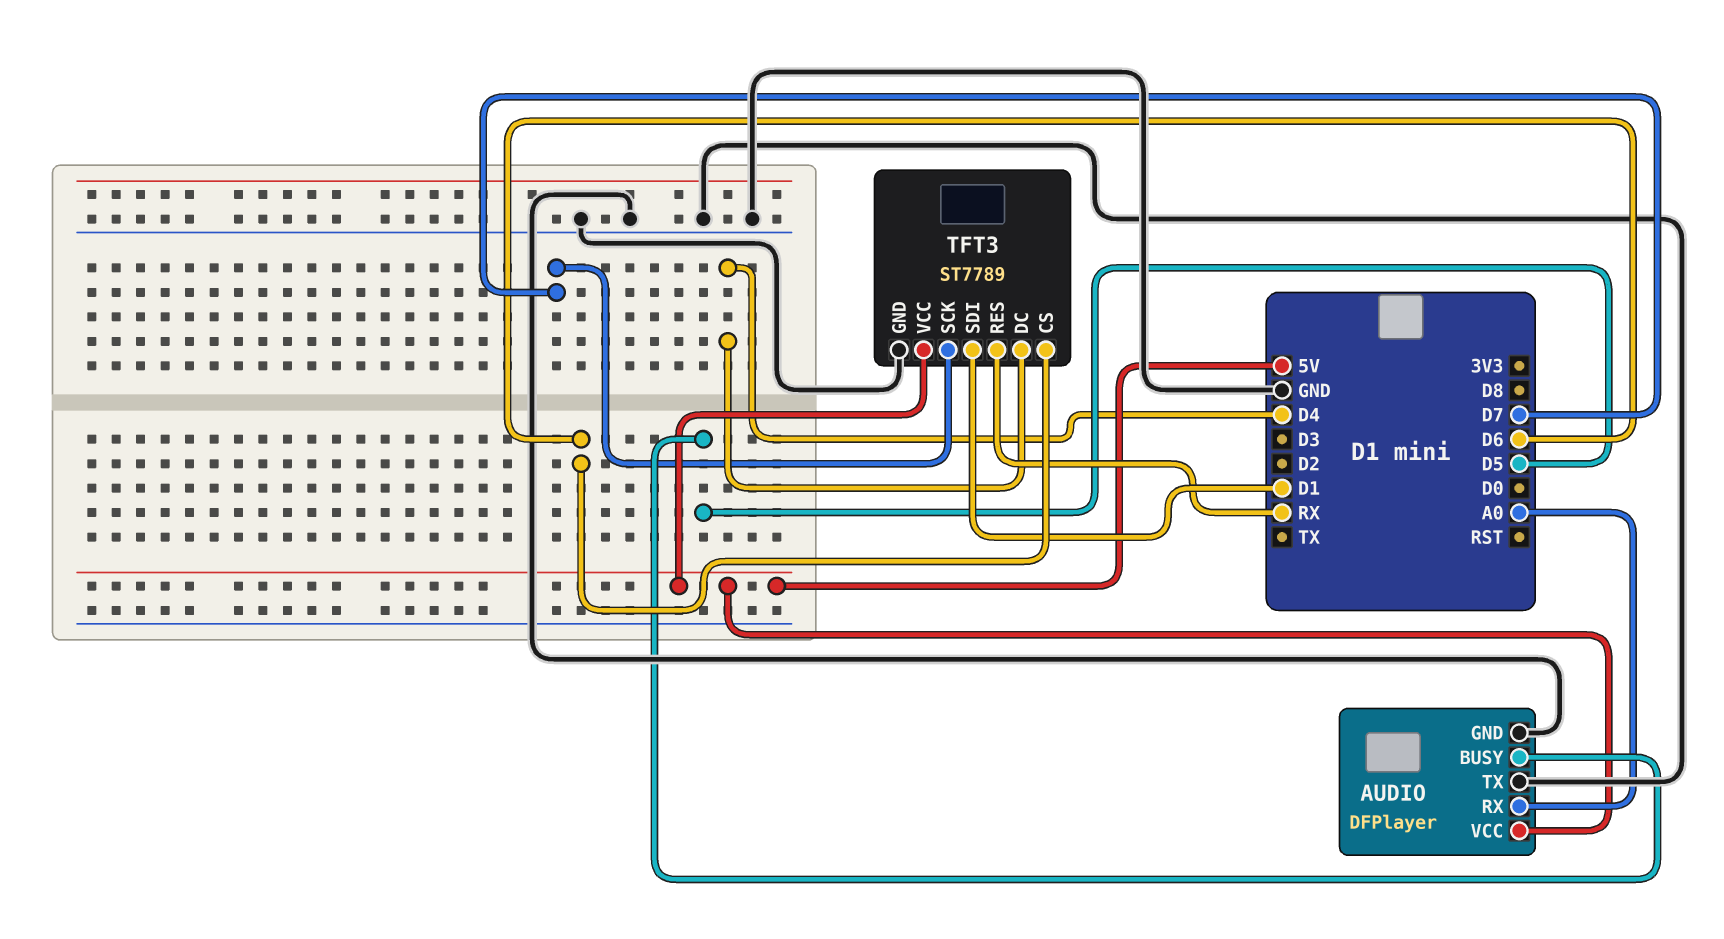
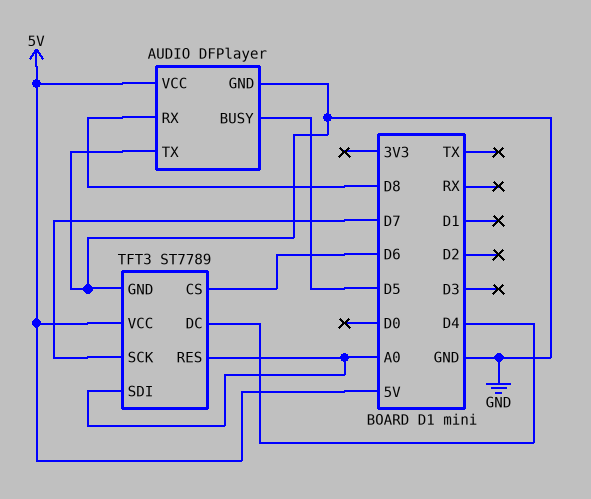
AUDIO pin RX: A0 -> D8
TFT3 pin RES: RX -> A0
TFT3 pin SDI: D1 -> A0

